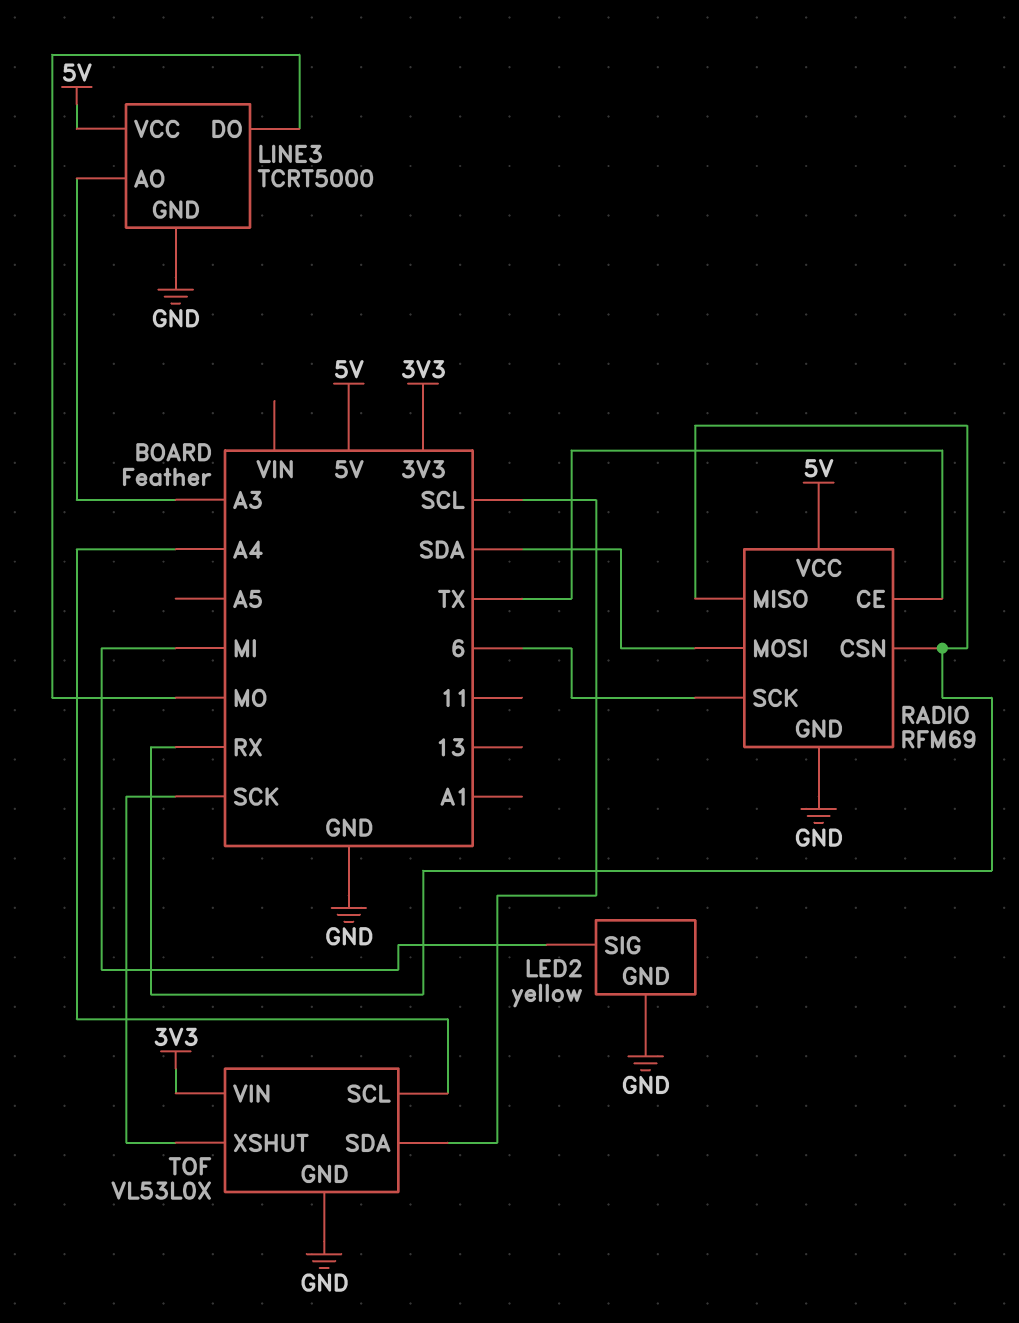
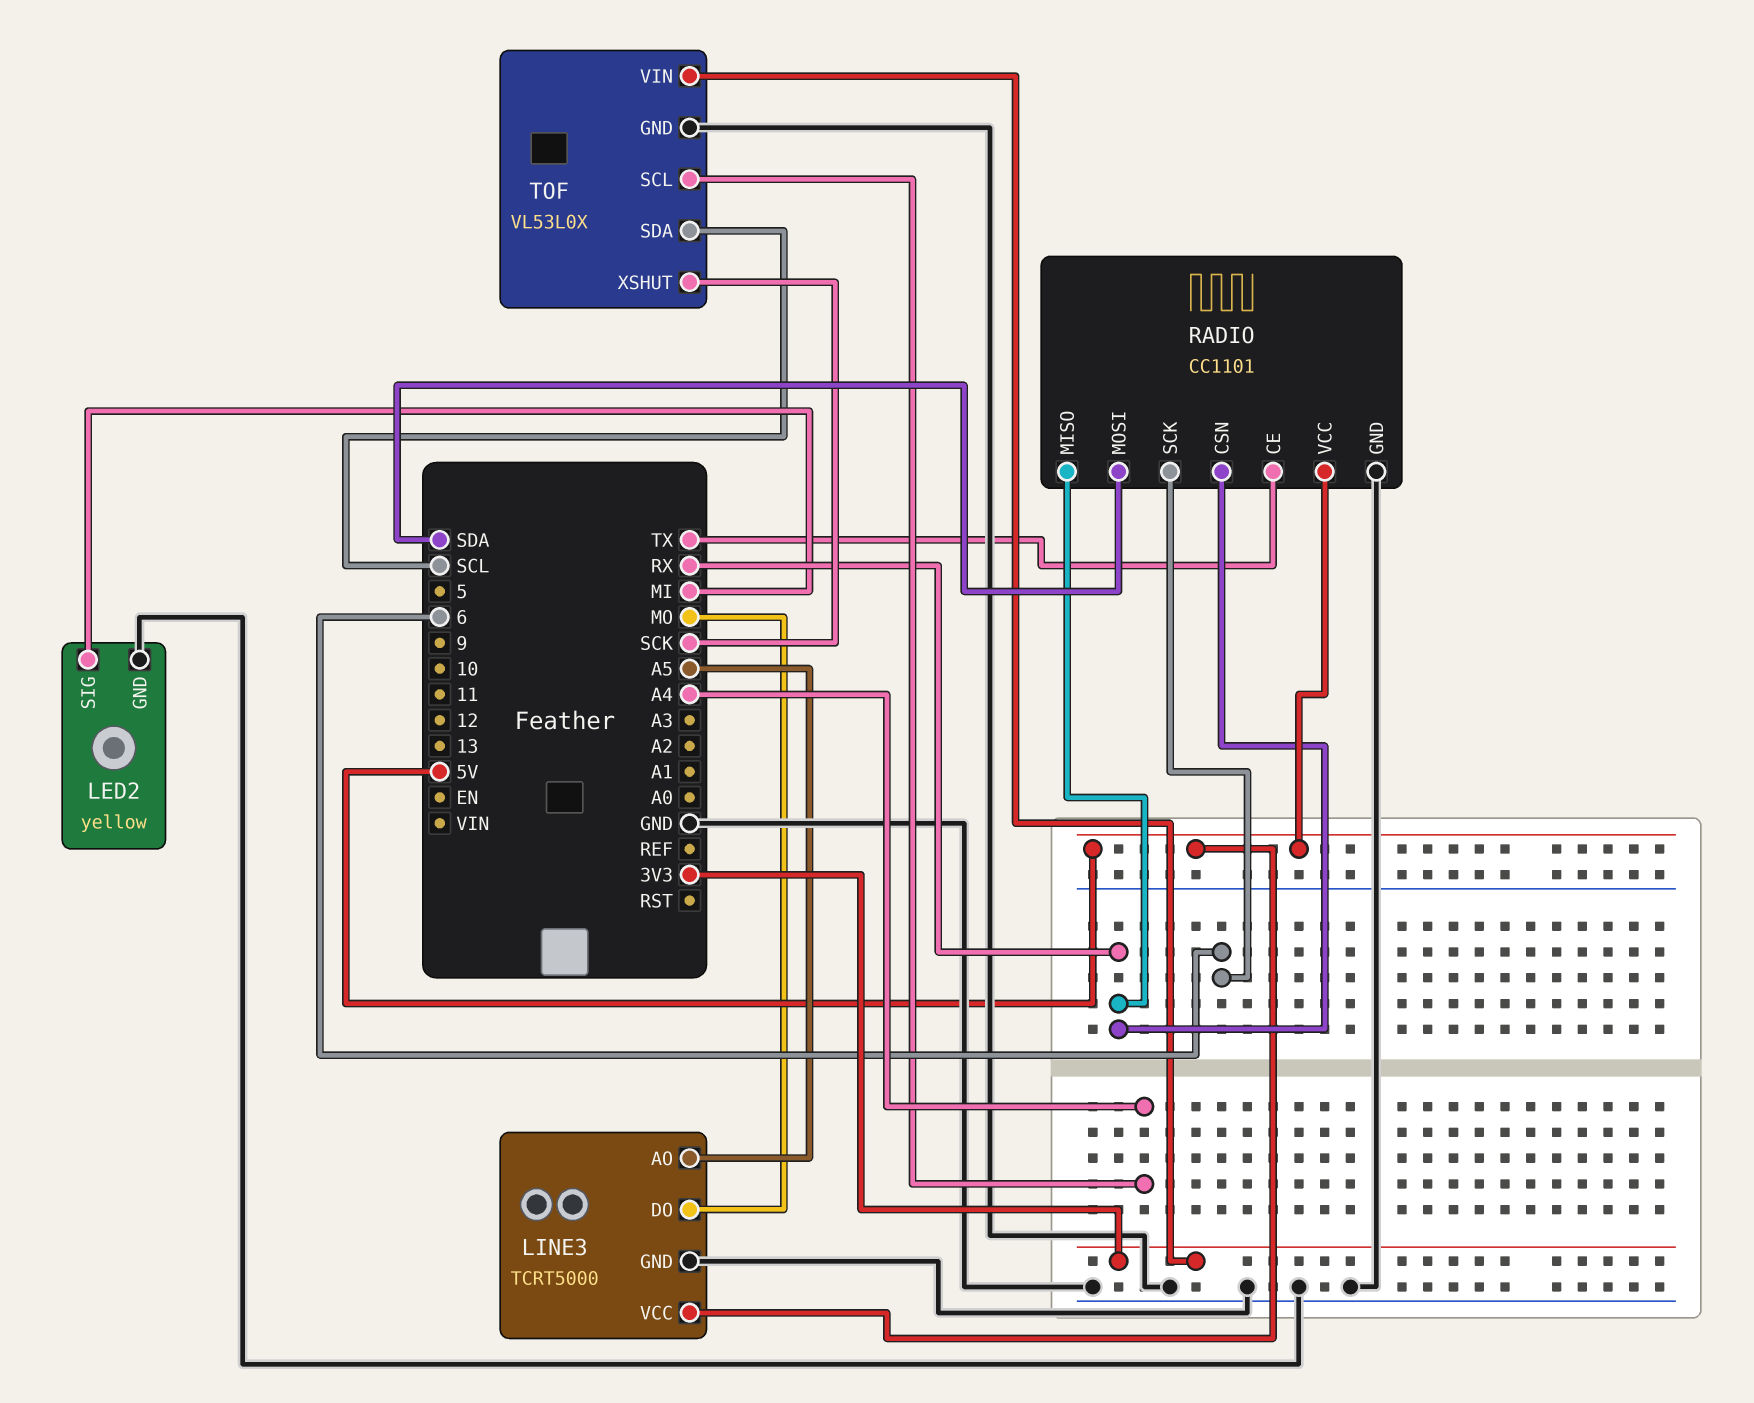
LINE3 pin AO: A3 -> A5
RADIO: RFM69 -> CC1101

